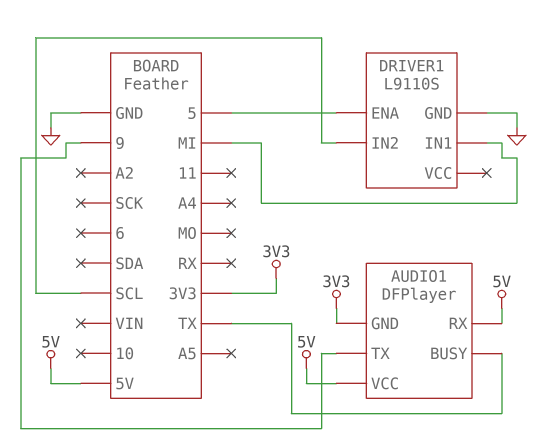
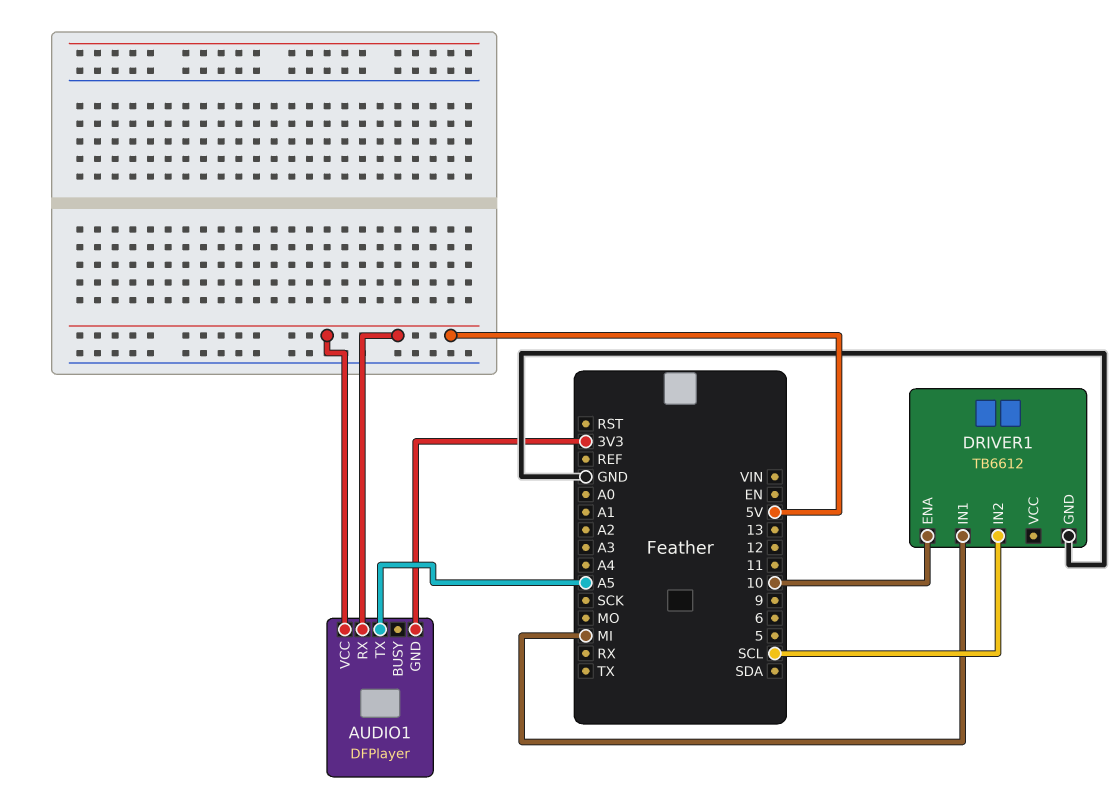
AUDIO1 pin BUSY: TX -> none
AUDIO1 pin TX: 9 -> A5
DRIVER1: L9110S -> TB6612
DRIVER1 pin ENA: 5 -> 10

